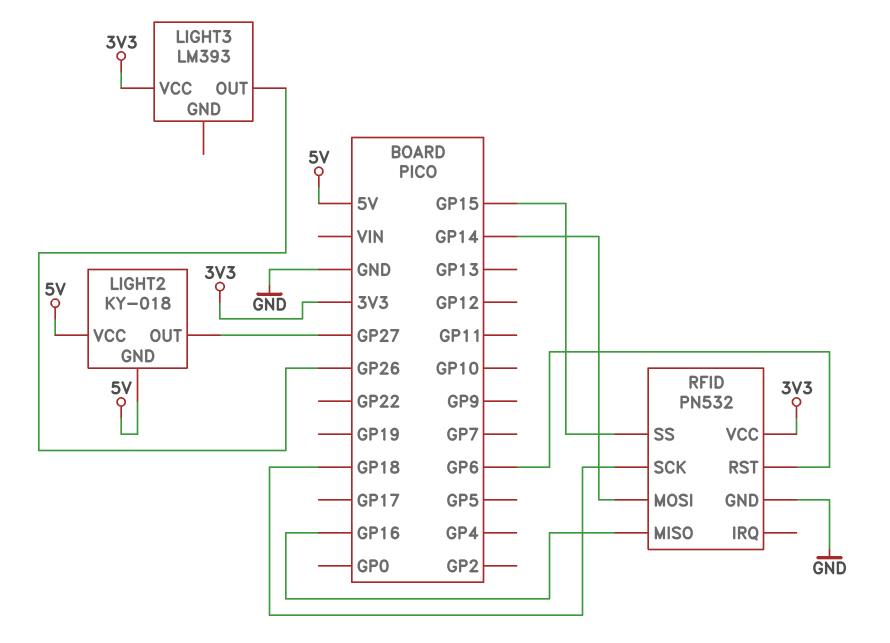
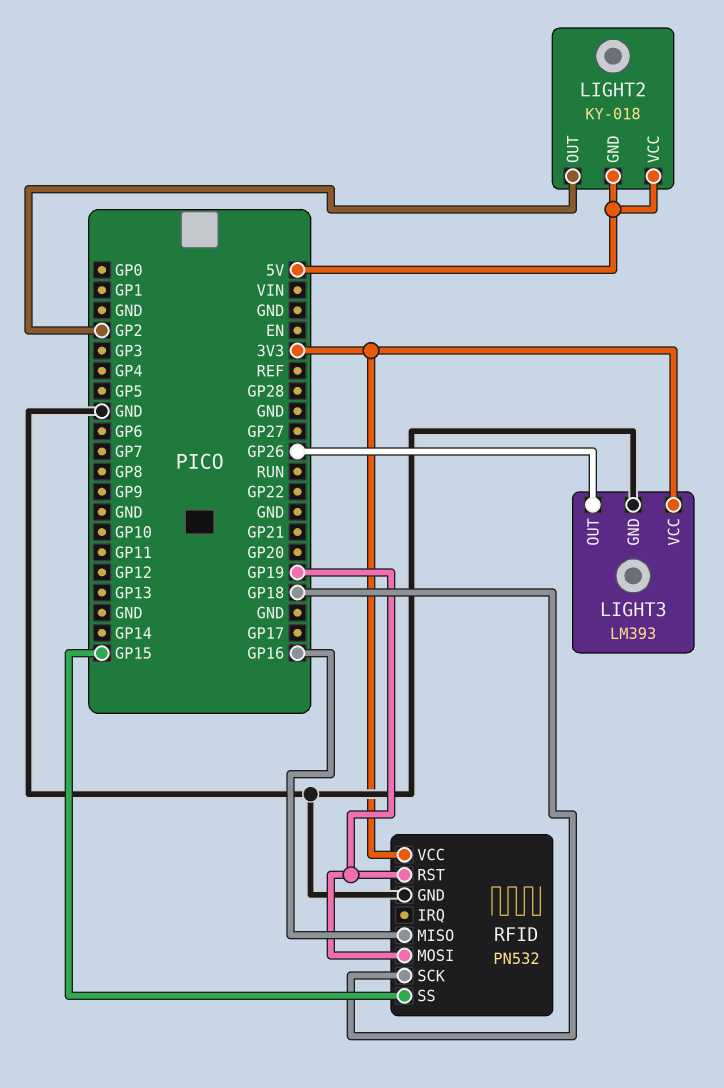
LIGHT2 pin OUT: GP27 -> GP2
LIGHT3 pin GND: none -> GND
RFID pin MOSI: GP14 -> GP19
RFID pin RST: GP6 -> GP19

